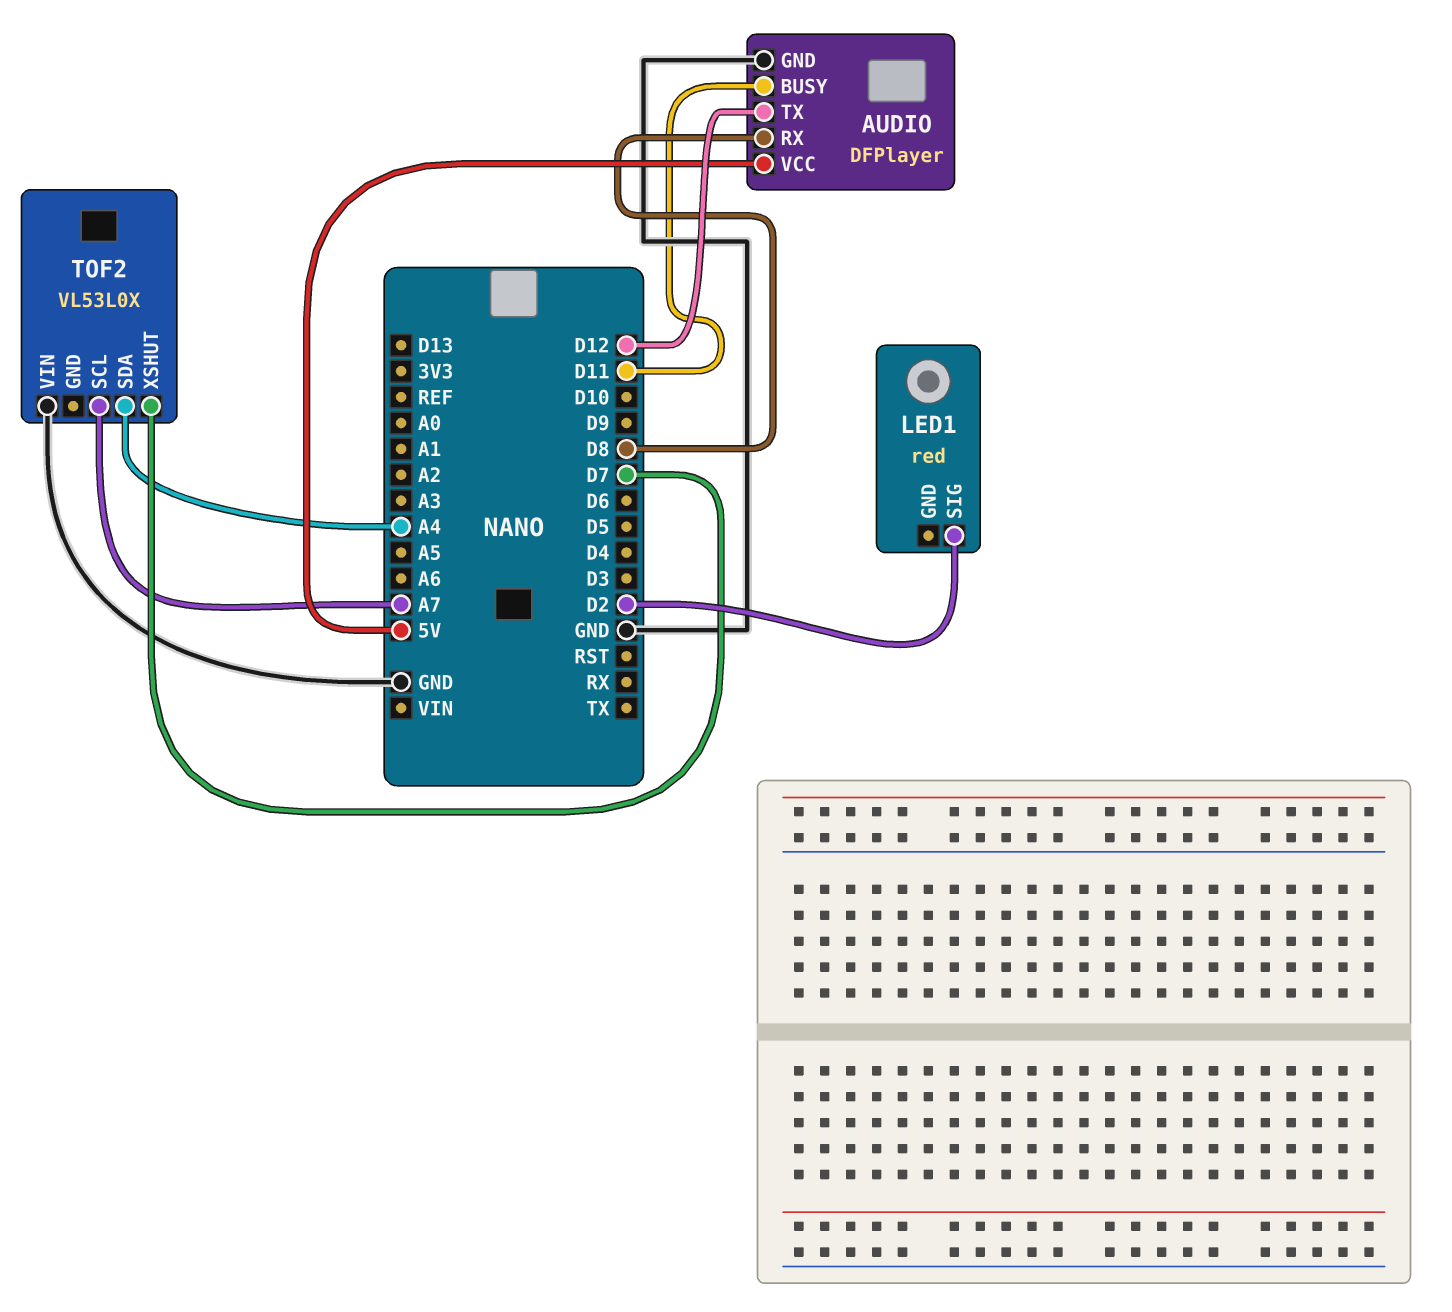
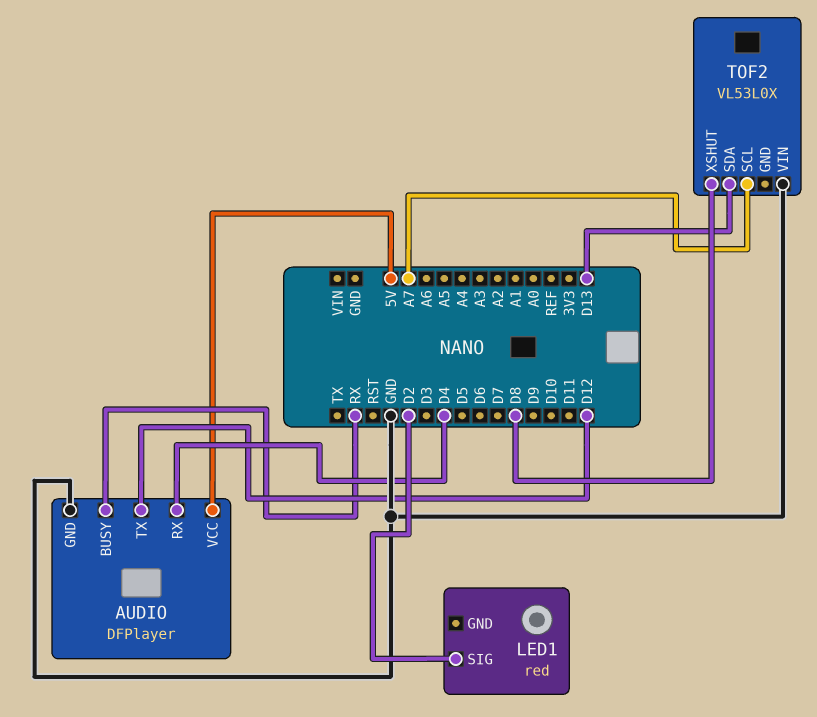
AUDIO pin BUSY: D11 -> RX
AUDIO pin RX: D8 -> D4
TOF2 pin SDA: A4 -> D13
TOF2 pin XSHUT: D7 -> D8

